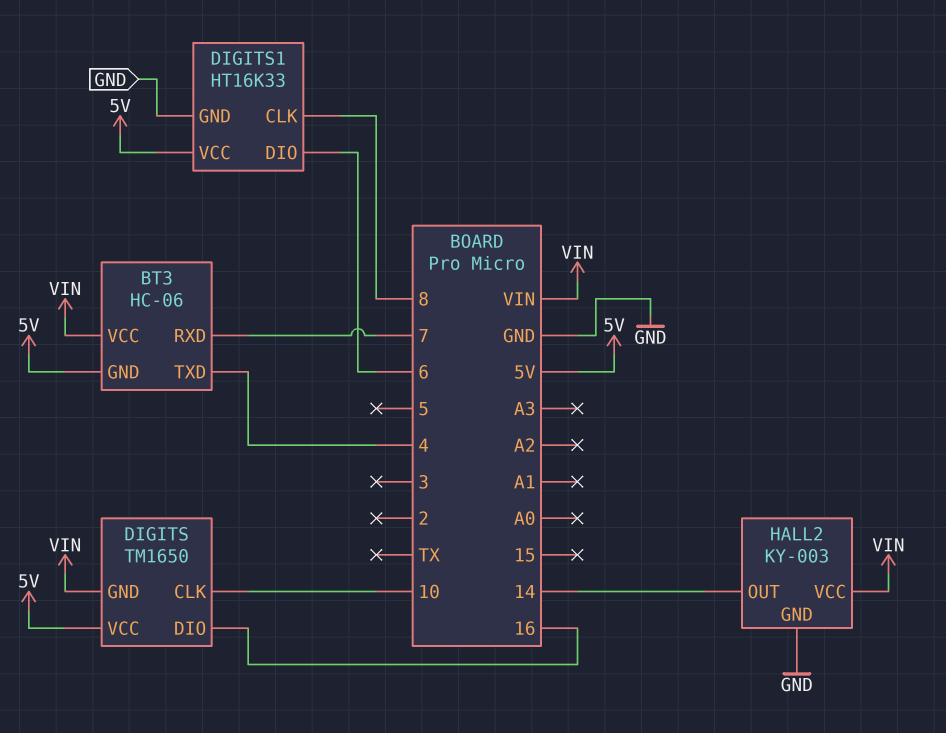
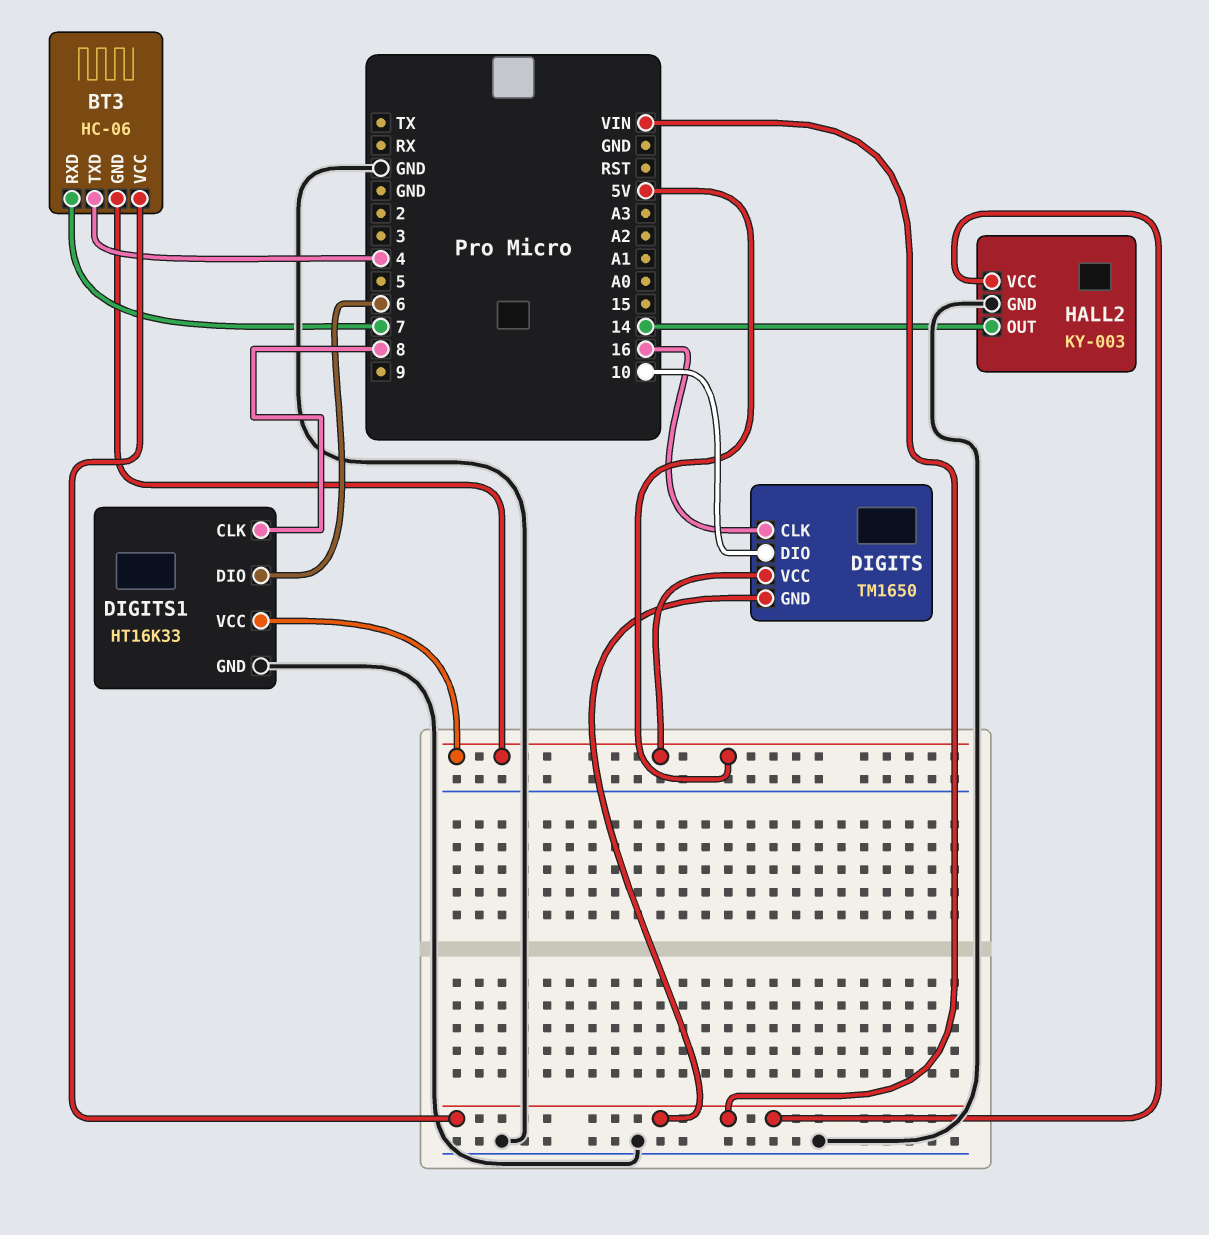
DIGITS pin CLK: 10 -> 16
DIGITS pin DIO: 16 -> 10

